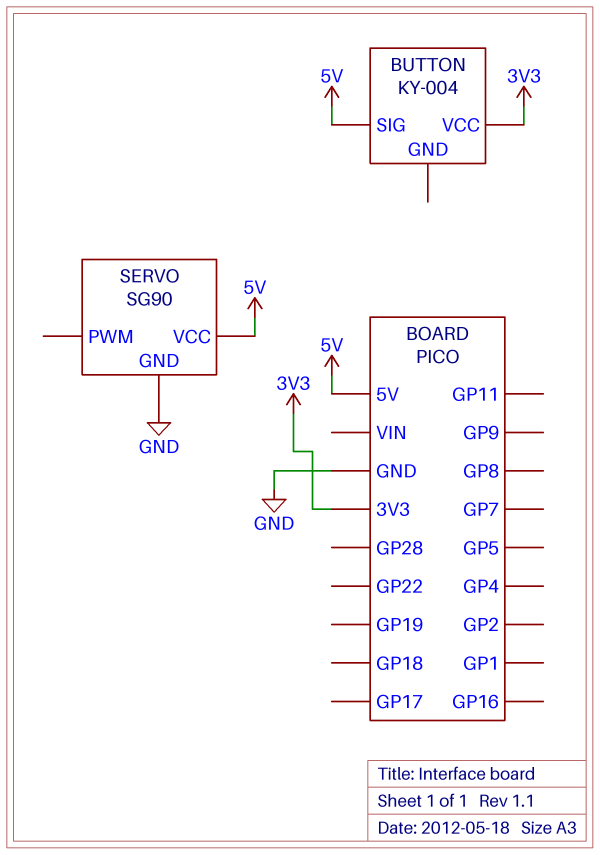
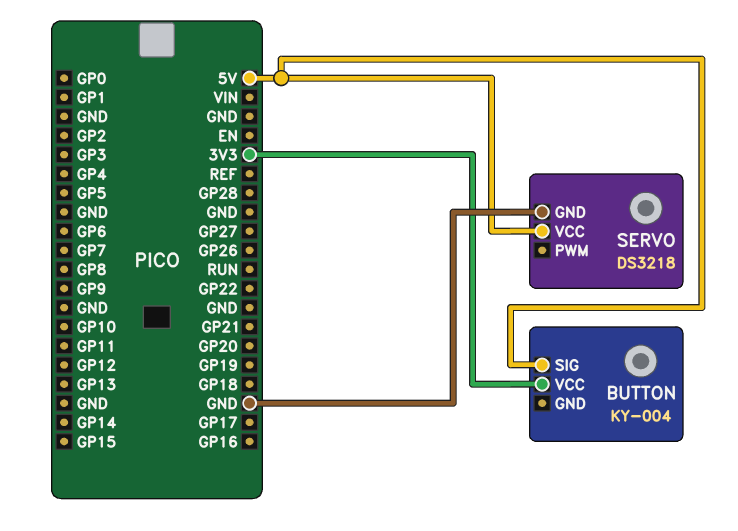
SERVO: SG90 -> DS3218

